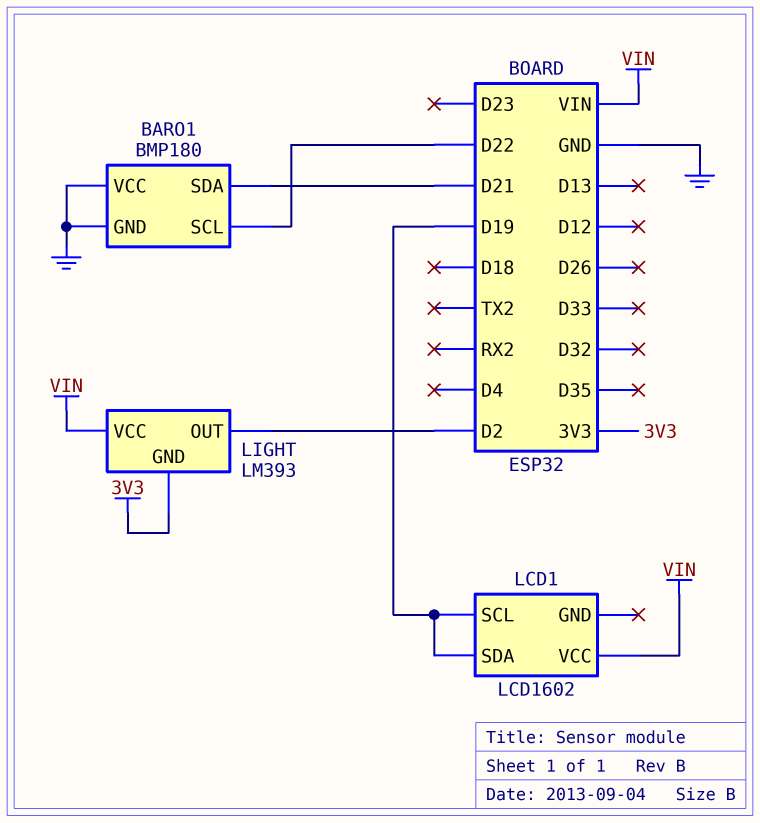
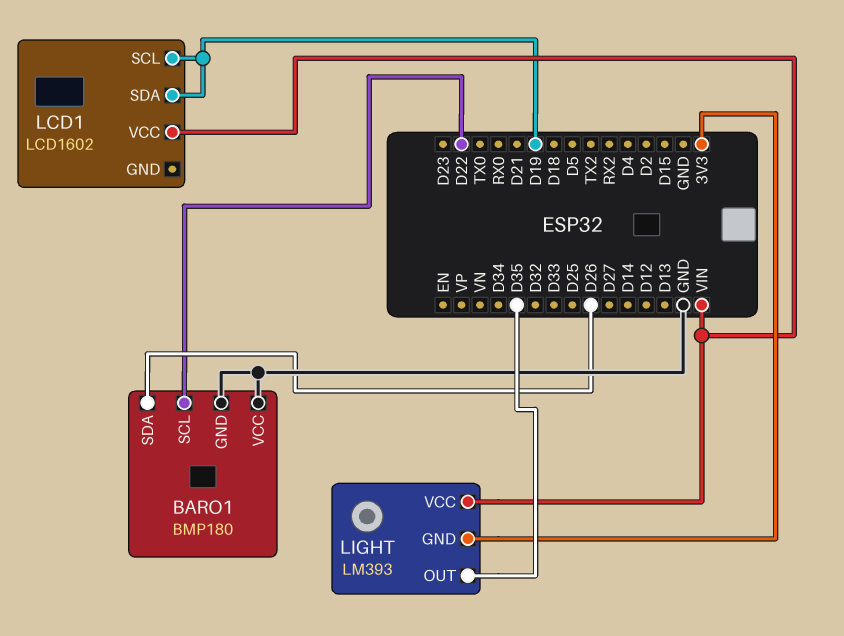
BARO1 pin SDA: D21 -> D26
LIGHT pin OUT: D2 -> D35

